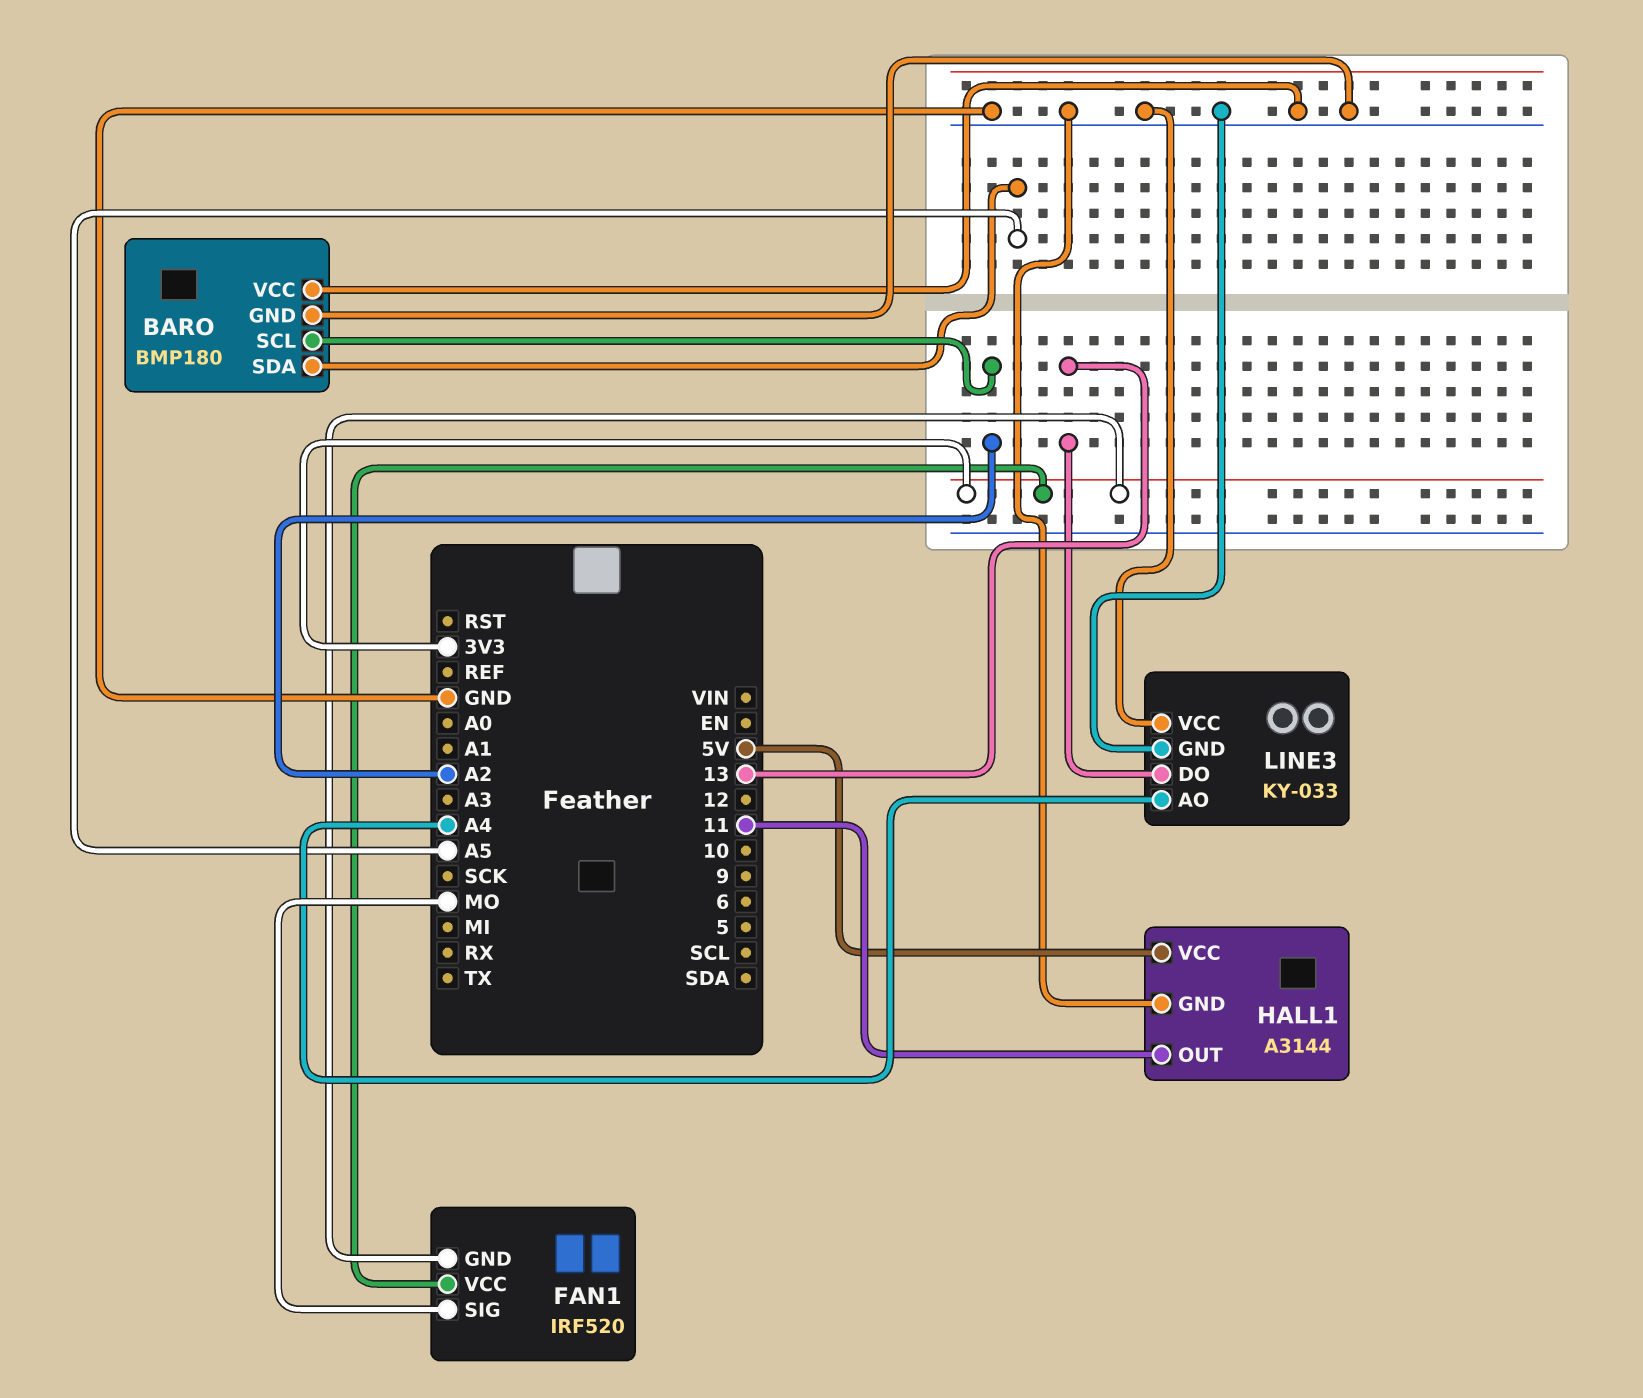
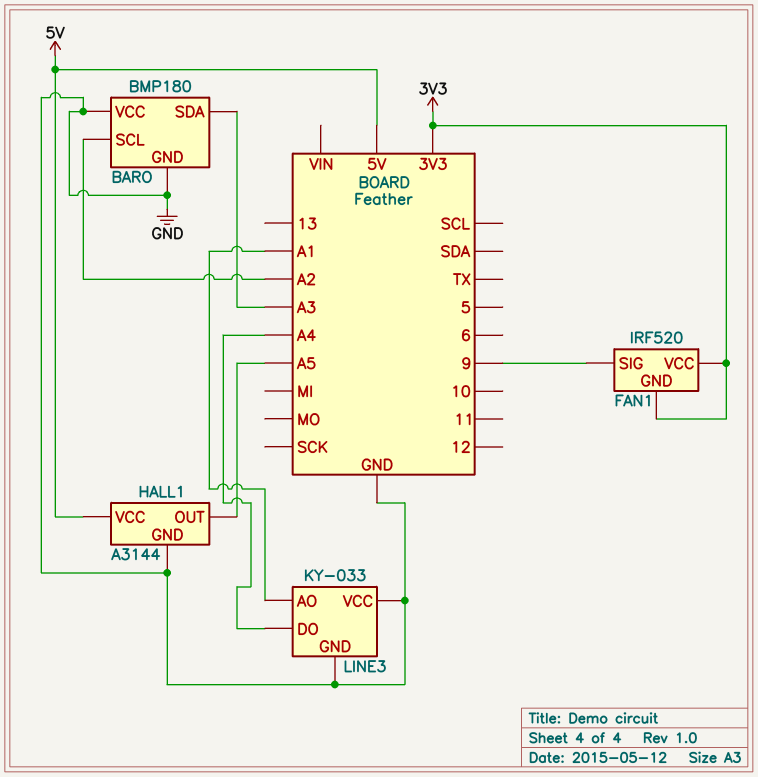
BARO pin SDA: A5 -> A3
FAN1 pin SIG: MO -> 9
HALL1 pin OUT: 11 -> A5
LINE3 pin AO: A4 -> A1
LINE3 pin DO: 13 -> A4

